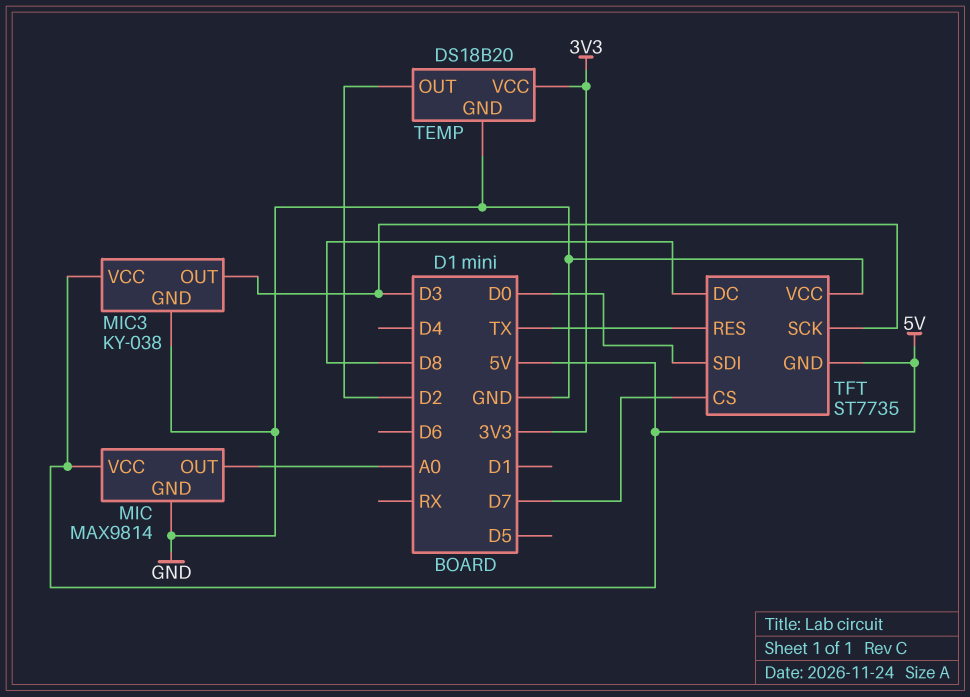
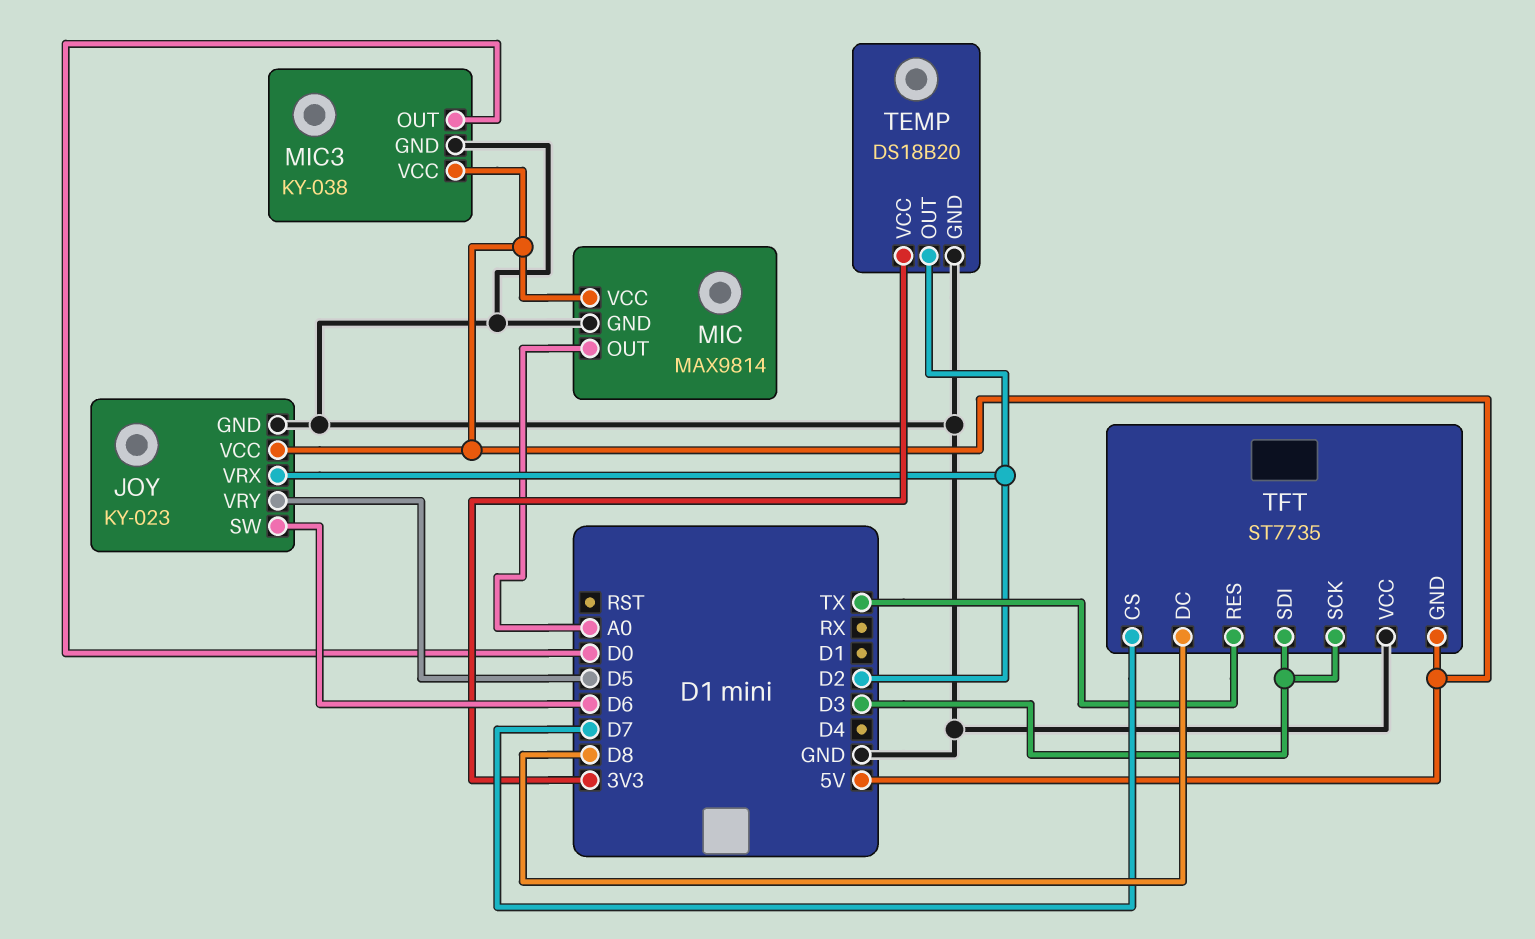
JOY: none -> KY-023
JOY pin GND: none -> GND
JOY pin SW: none -> D6
JOY pin VCC: none -> 5V
JOY pin VRX: none -> D2
JOY pin VRY: none -> D5
MIC3 pin OUT: D3 -> D0
TFT pin SDI: D0 -> D3

